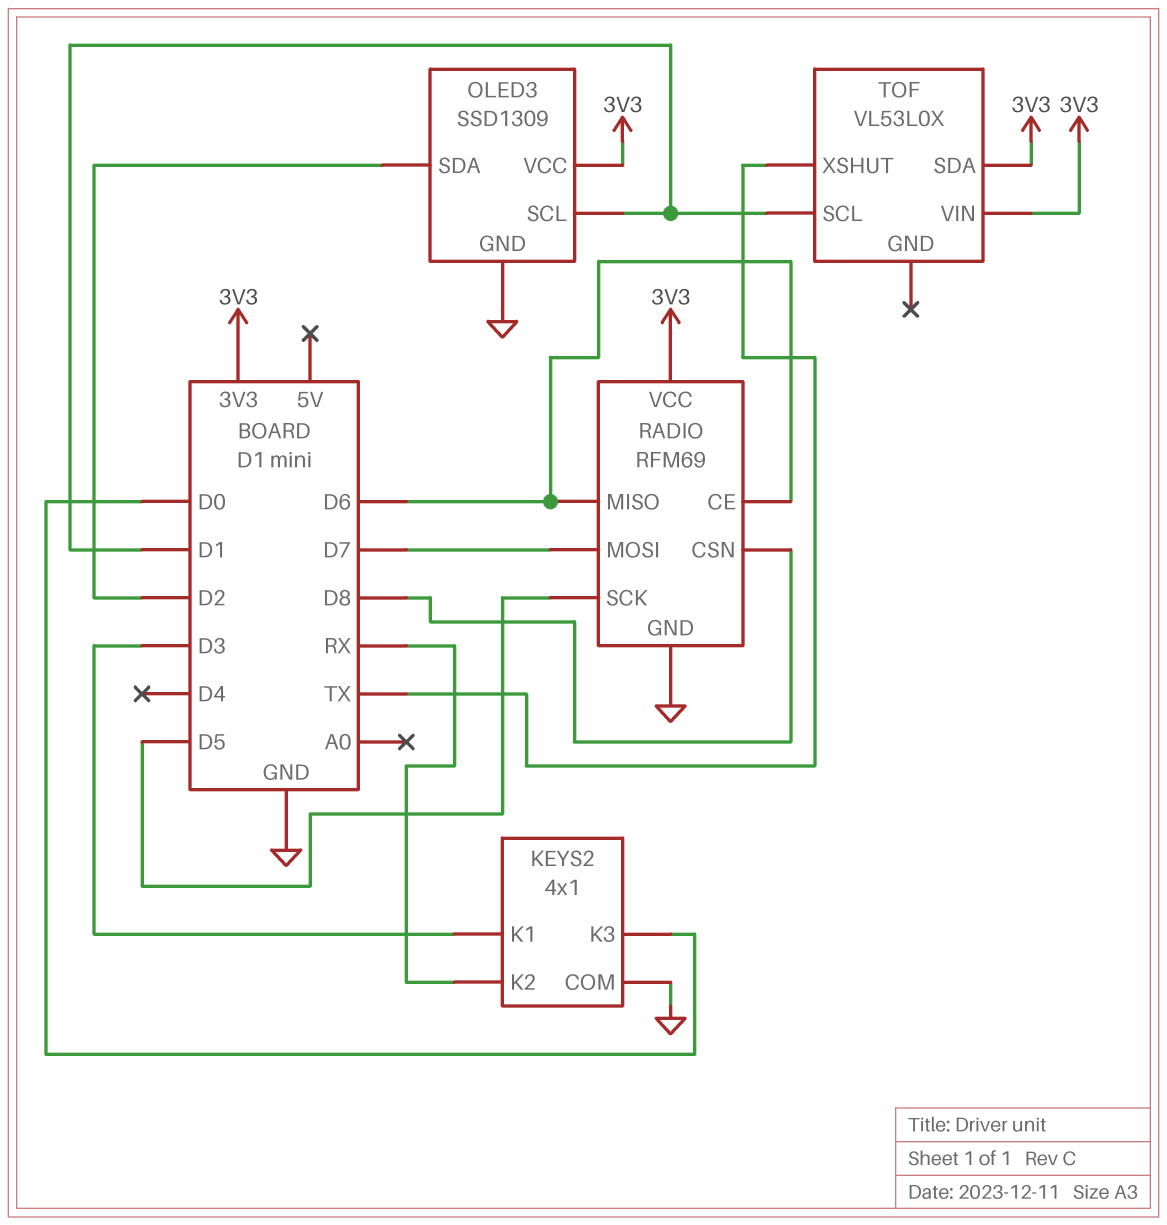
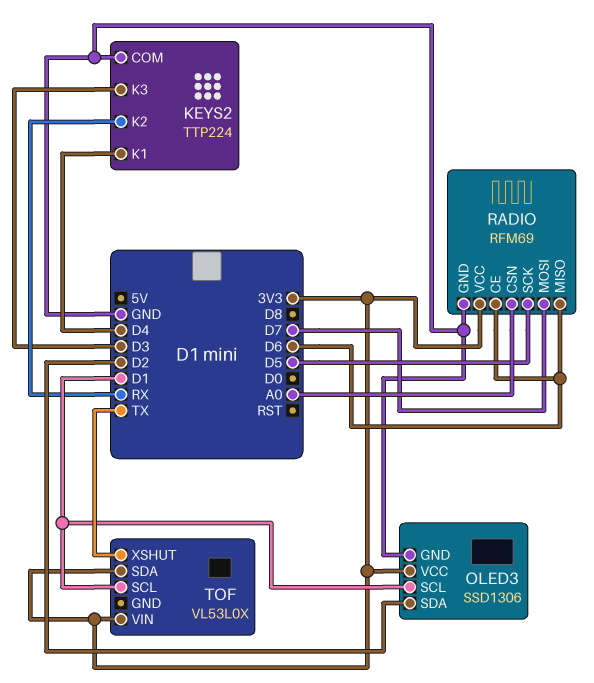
KEYS2: 4x1 -> TTP224
KEYS2 pin K1: D3 -> D4
KEYS2 pin K3: D0 -> D3
OLED3: SSD1309 -> SSD1306
RADIO pin CSN: D8 -> A0

